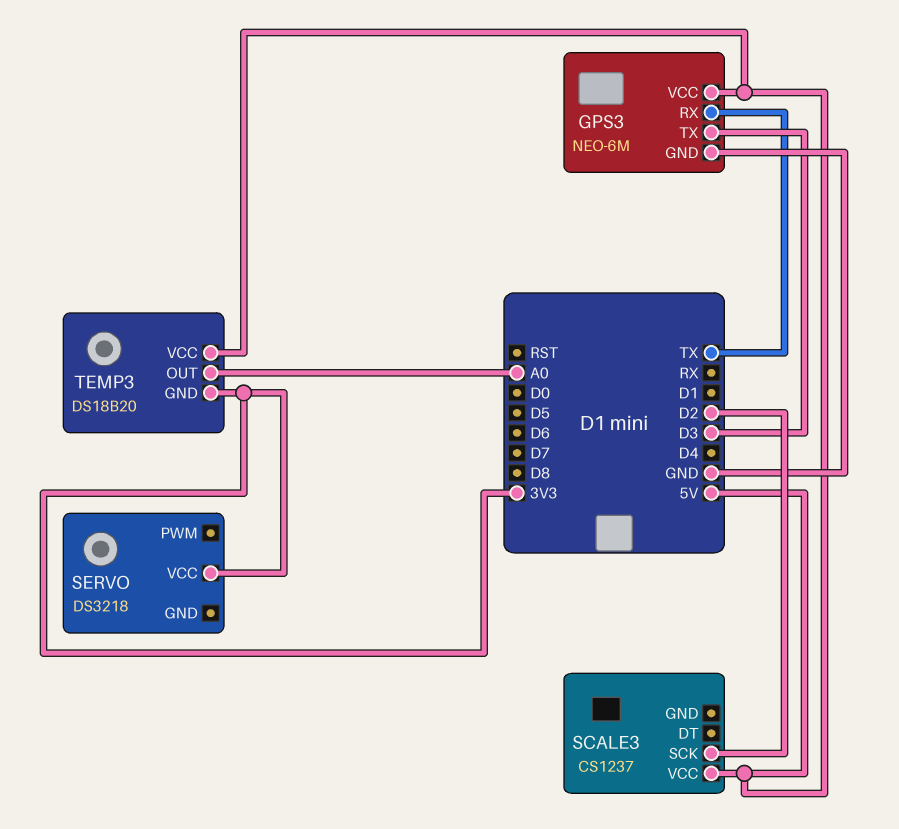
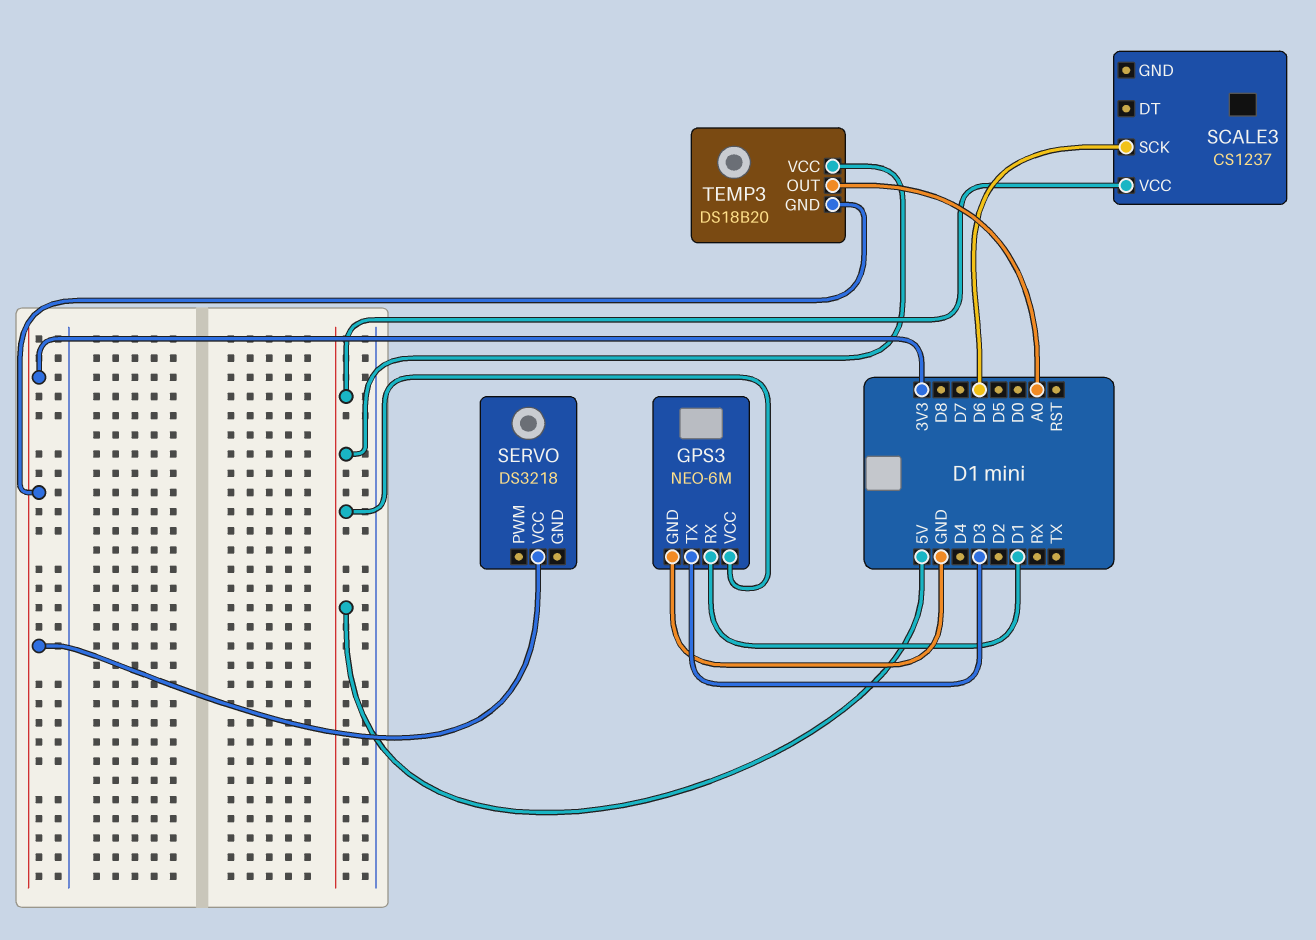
GPS3 pin RX: TX -> D1
SCALE3 pin SCK: D2 -> D6

